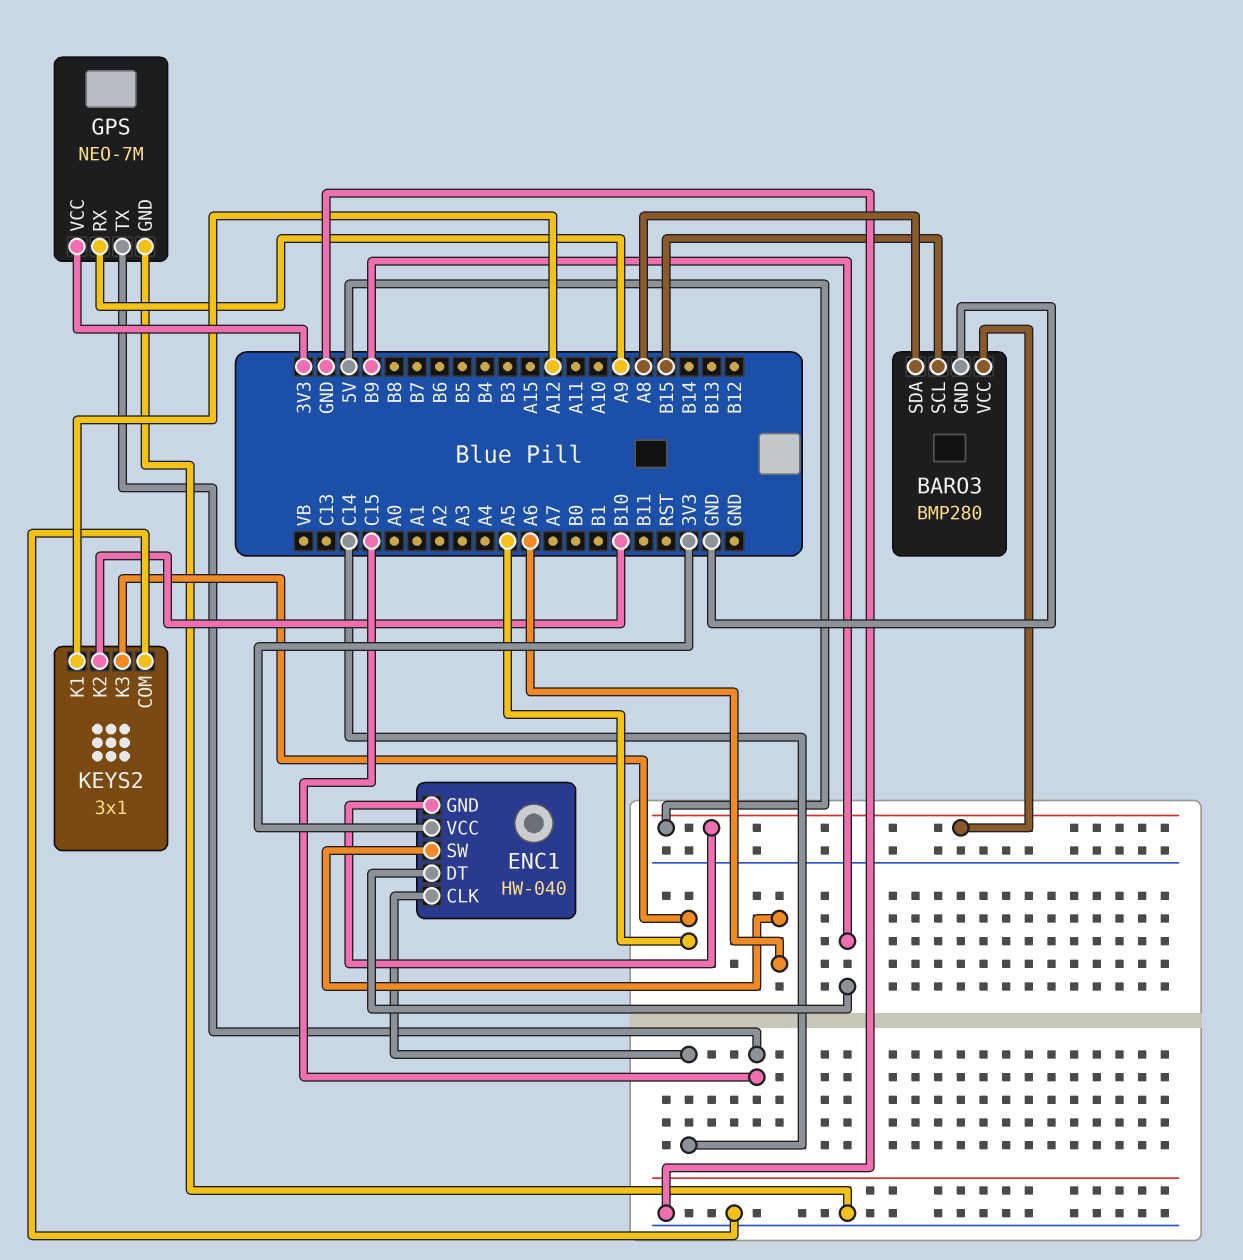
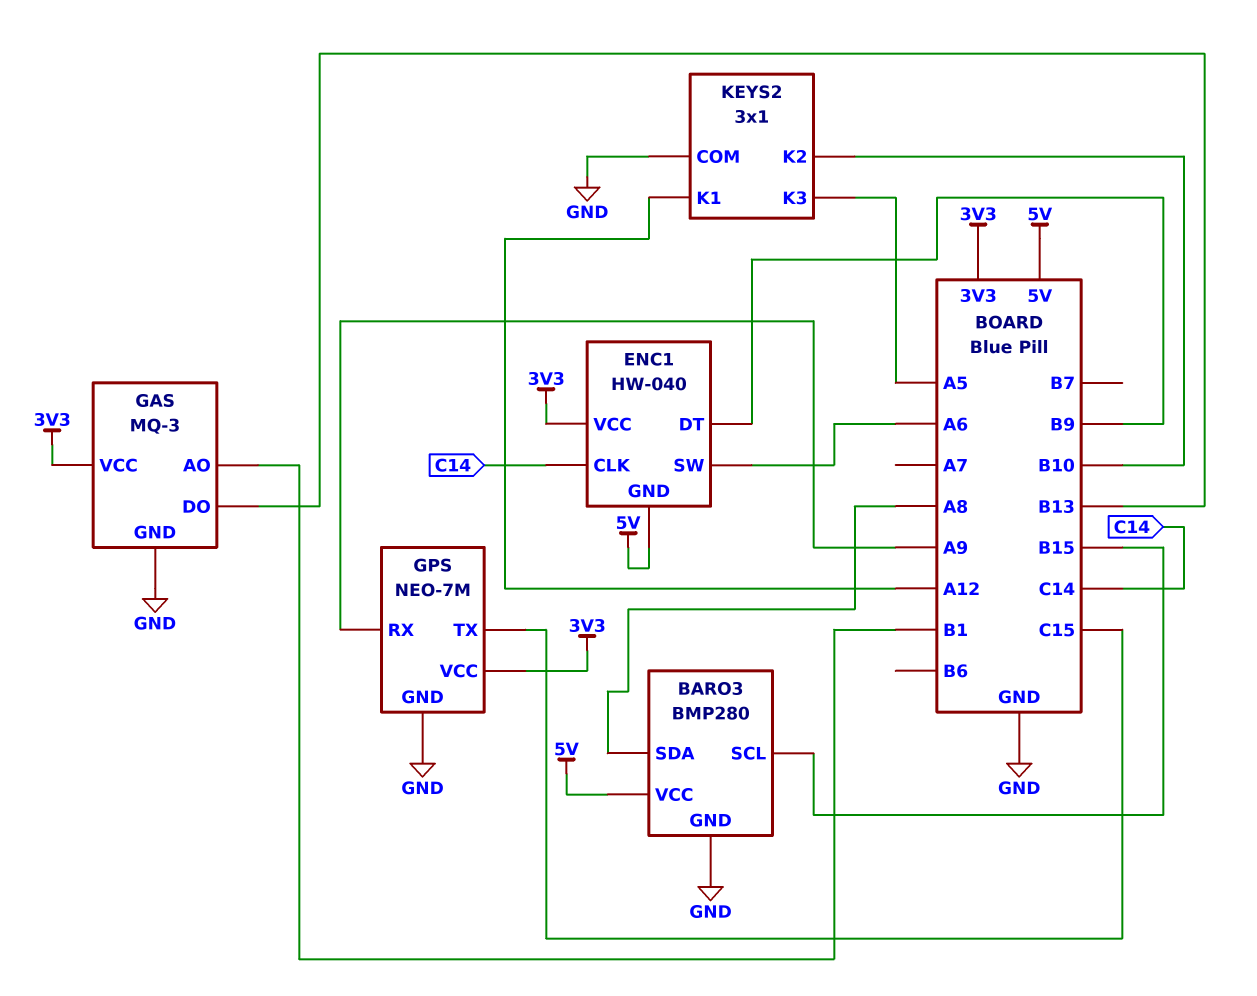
GAS: none -> MQ-3
GAS pin AO: none -> B1
GAS pin DO: none -> B13
GAS pin GND: none -> GND
GAS pin VCC: none -> 3V3

